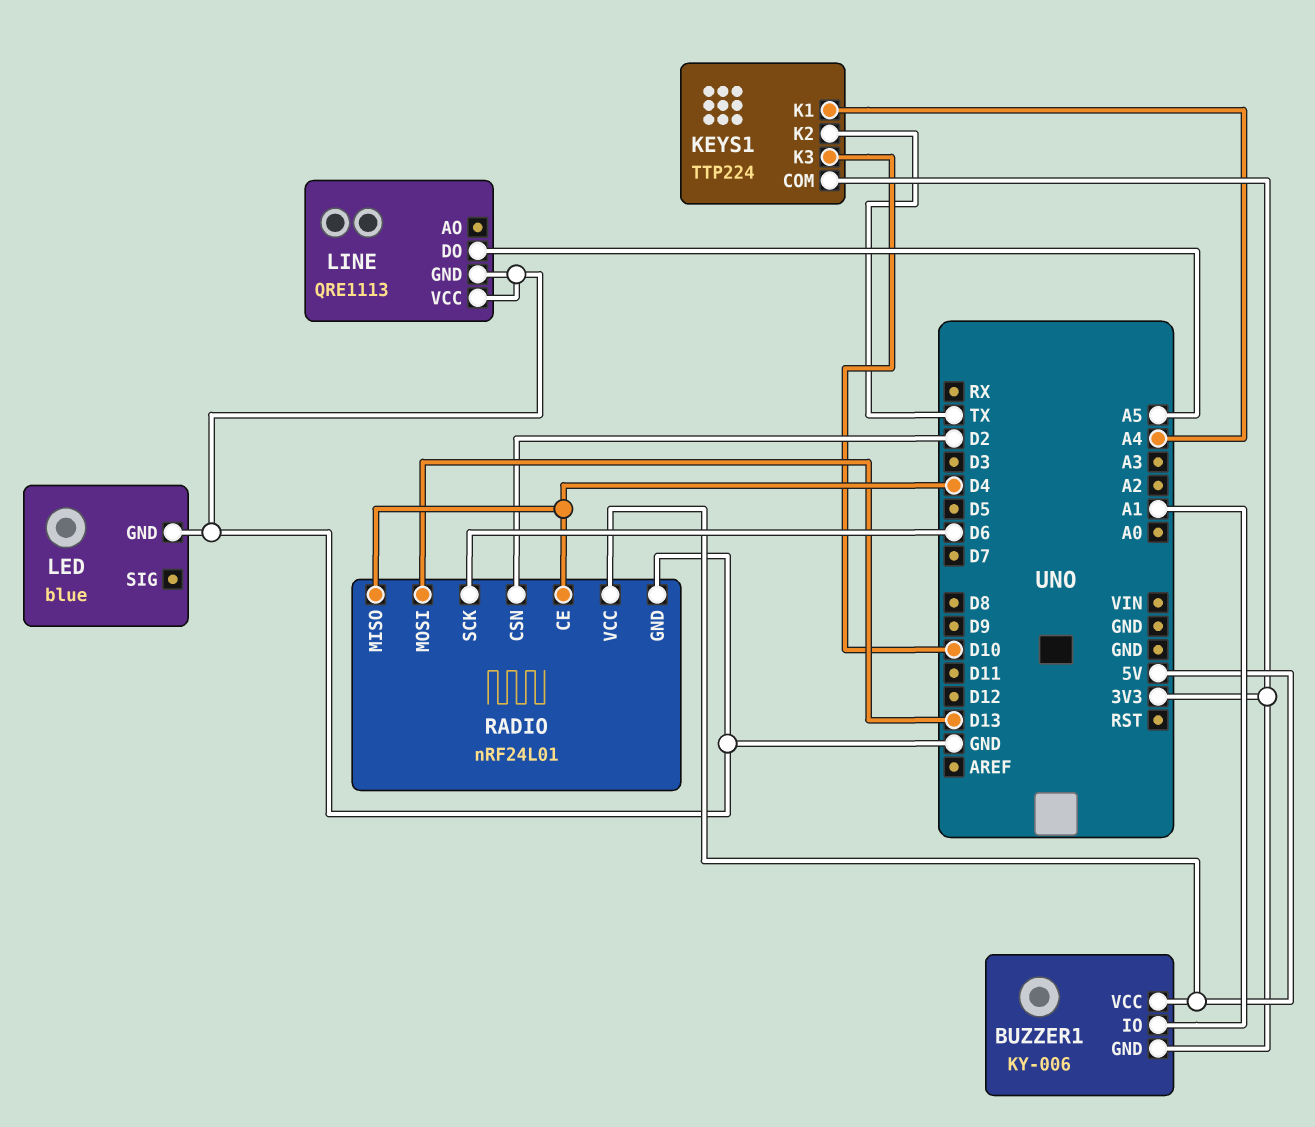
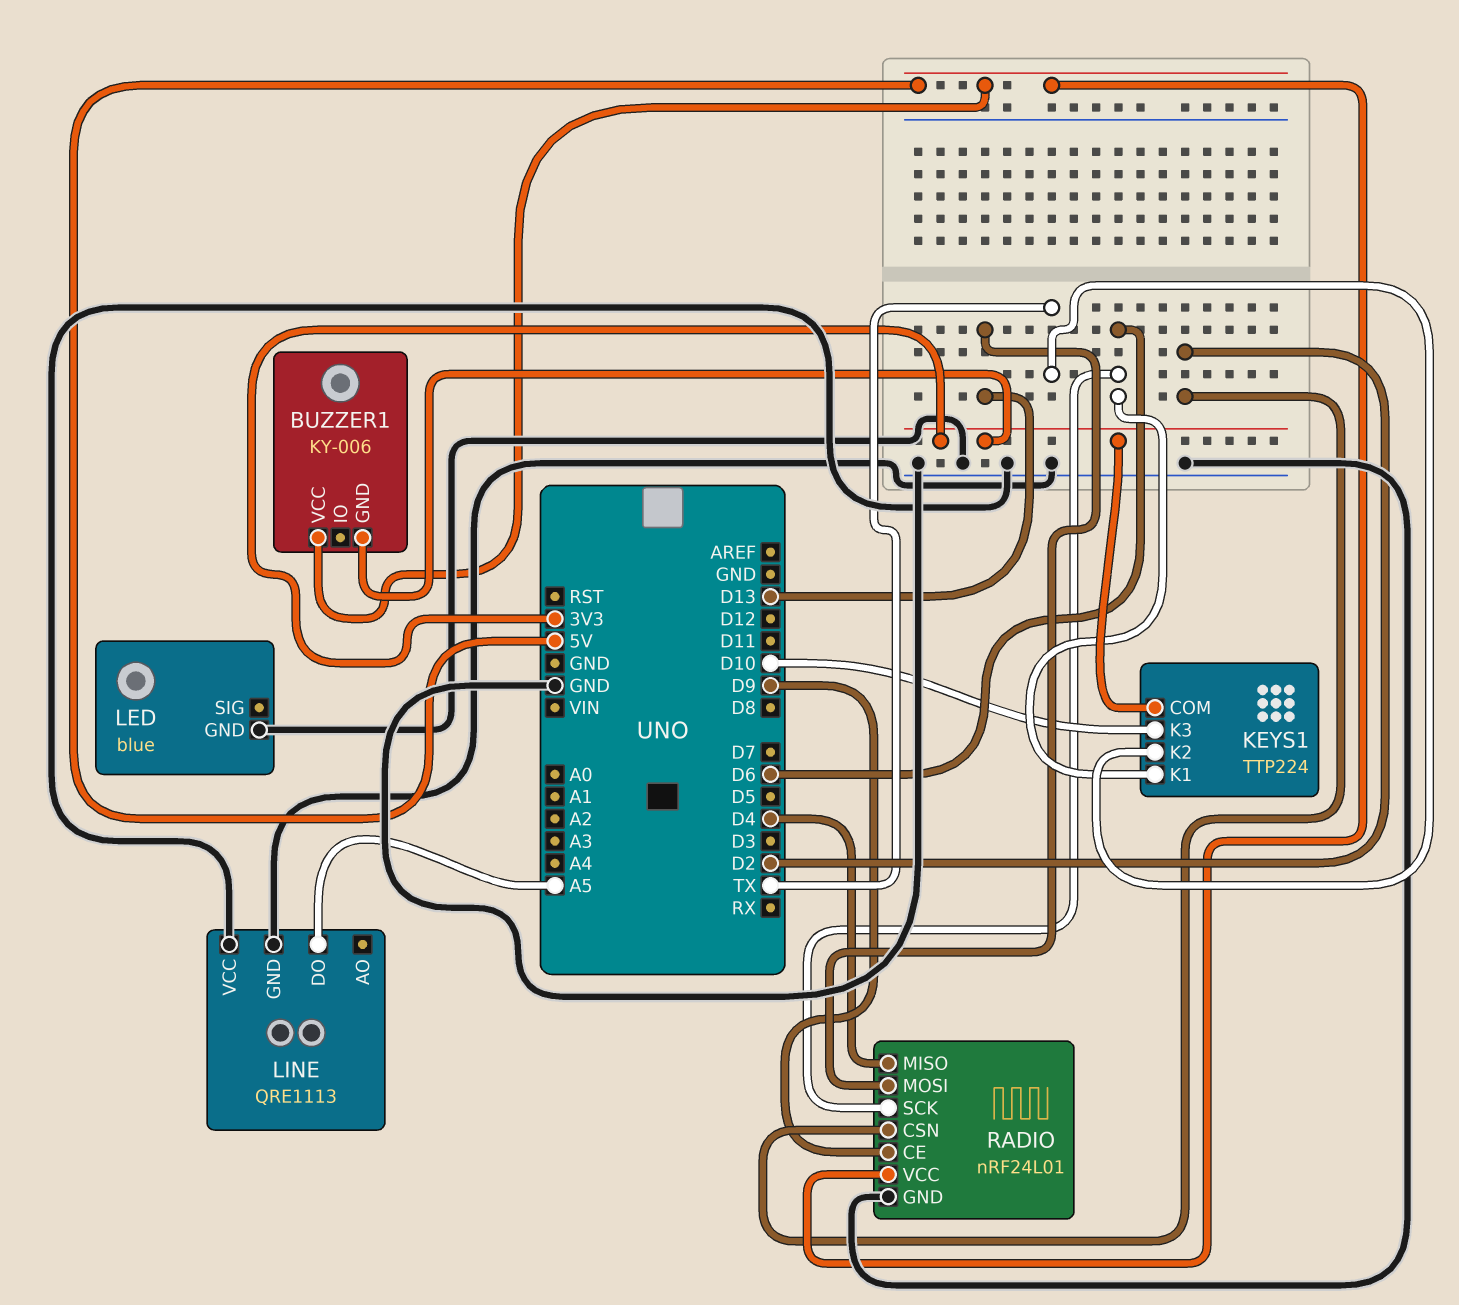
BUZZER1 pin IO: A1 -> none
KEYS1 pin K1: A4 -> D6
RADIO pin CE: D4 -> D9

